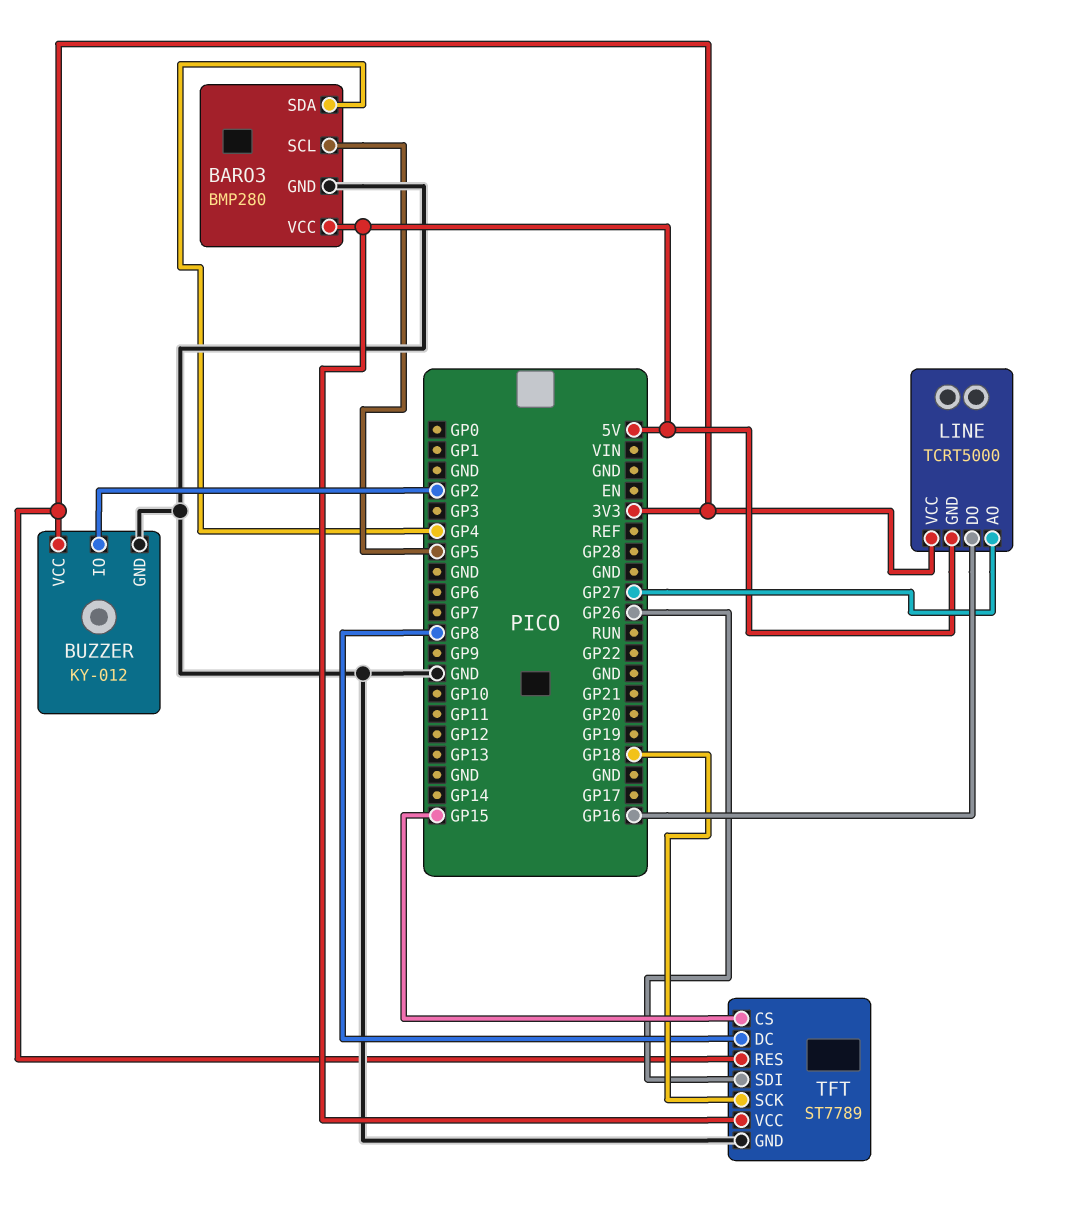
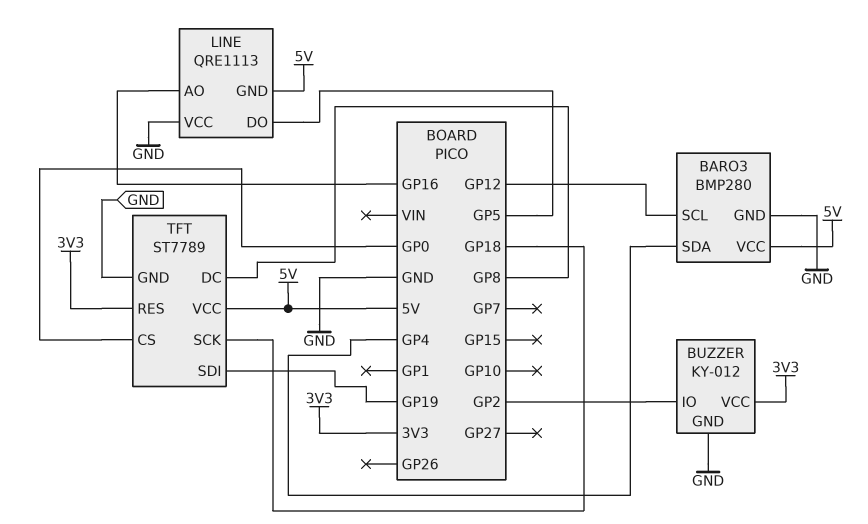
BARO3 pin SCL: GP5 -> GP12
LINE: TCRT5000 -> QRE1113
LINE pin AO: GP27 -> GP16
LINE pin DO: GP16 -> GP5
LINE pin VCC: 3V3 -> GND
TFT pin CS: GP15 -> GP0
TFT pin SDI: GP26 -> GP19

